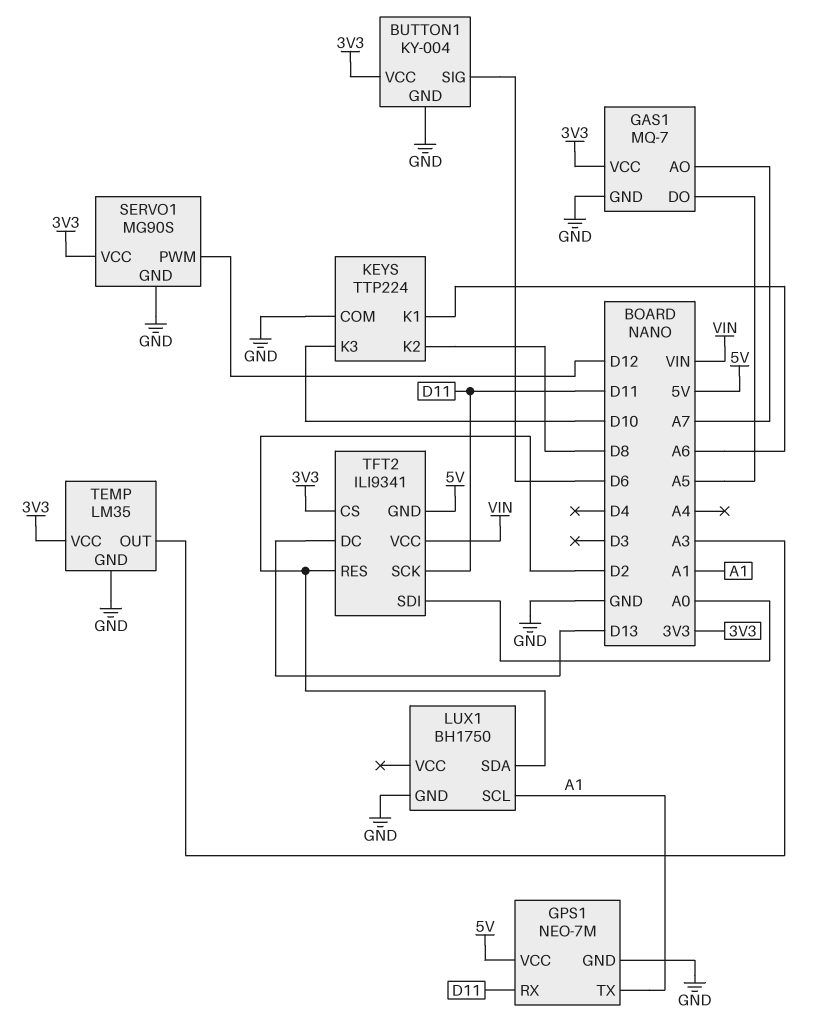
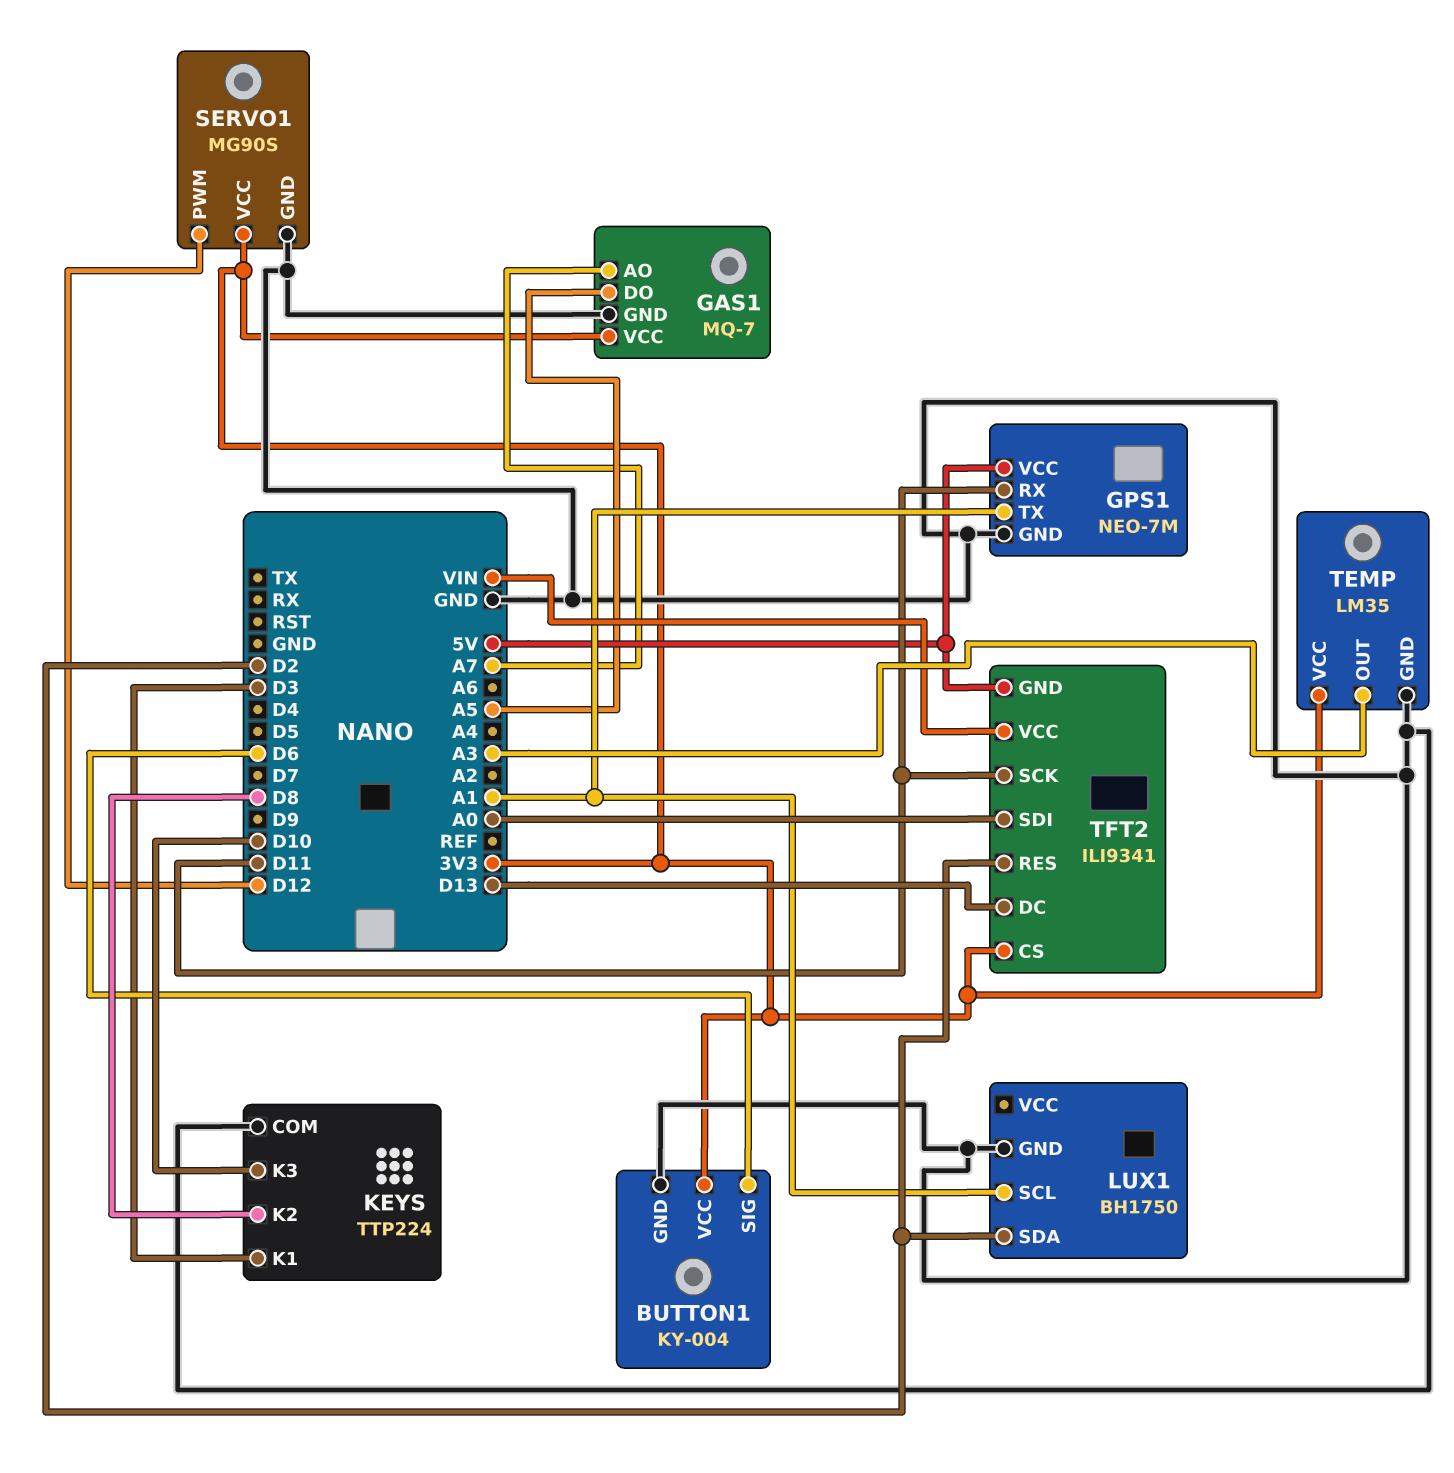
KEYS pin K1: A6 -> D3

